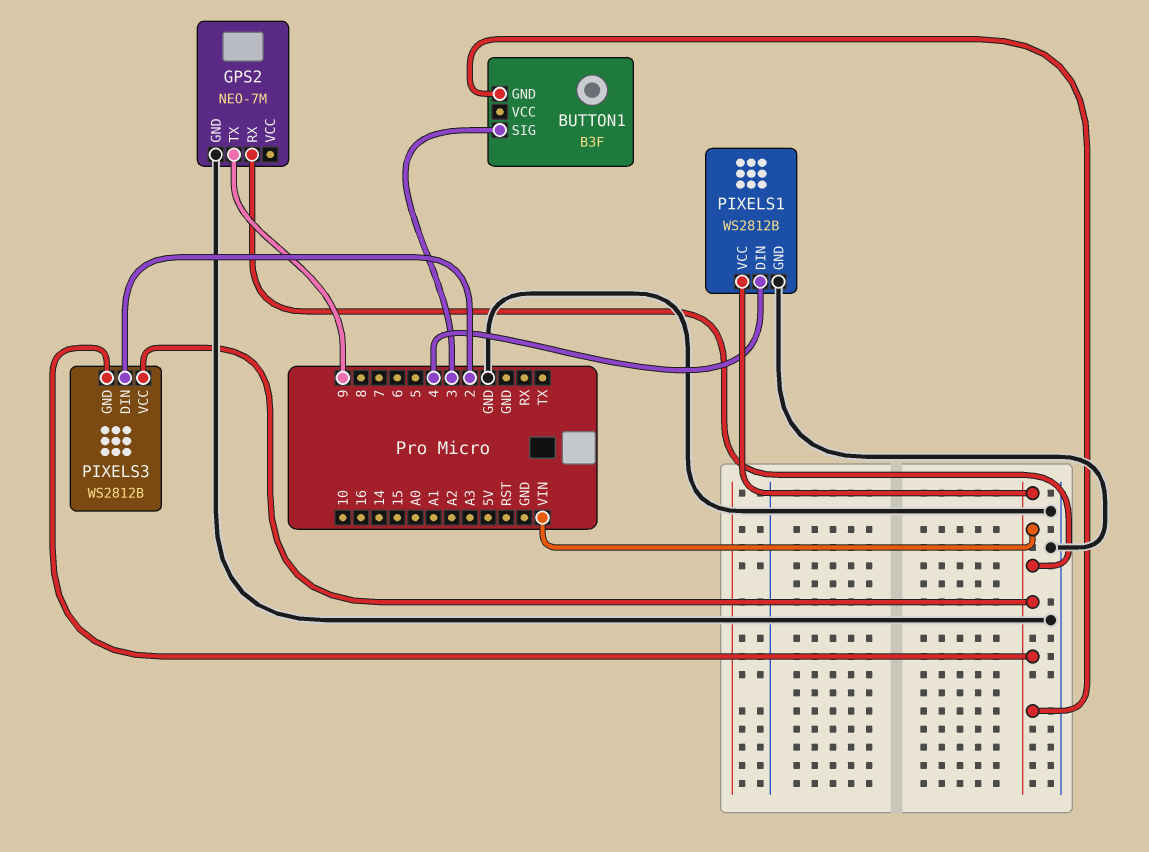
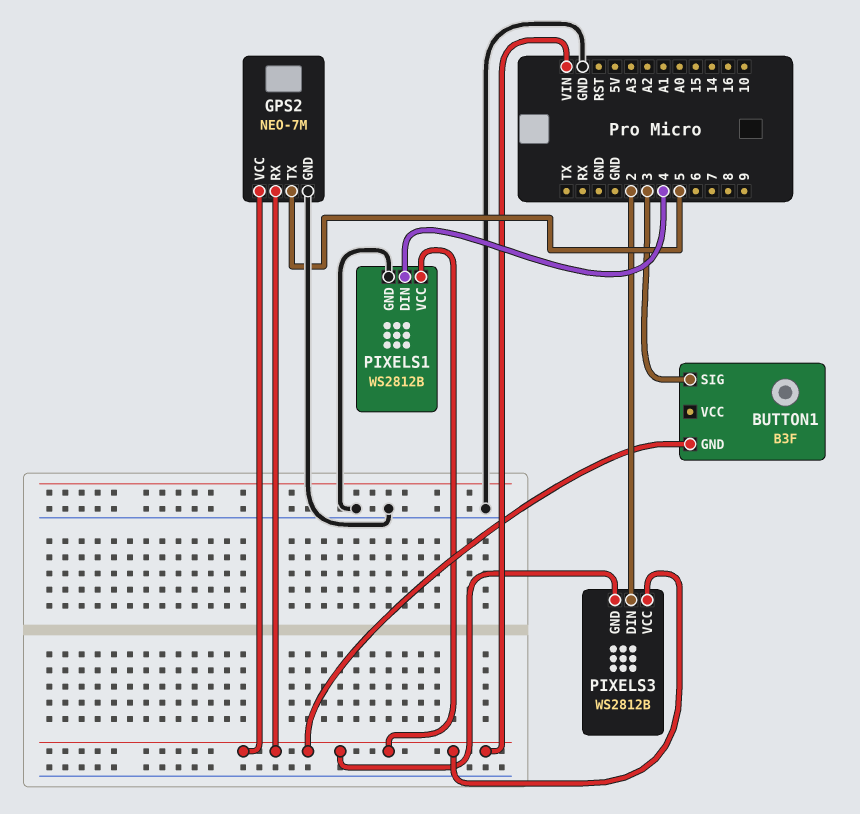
GPS2 pin TX: 9 -> 5
GPS2 pin VCC: none -> VIN

